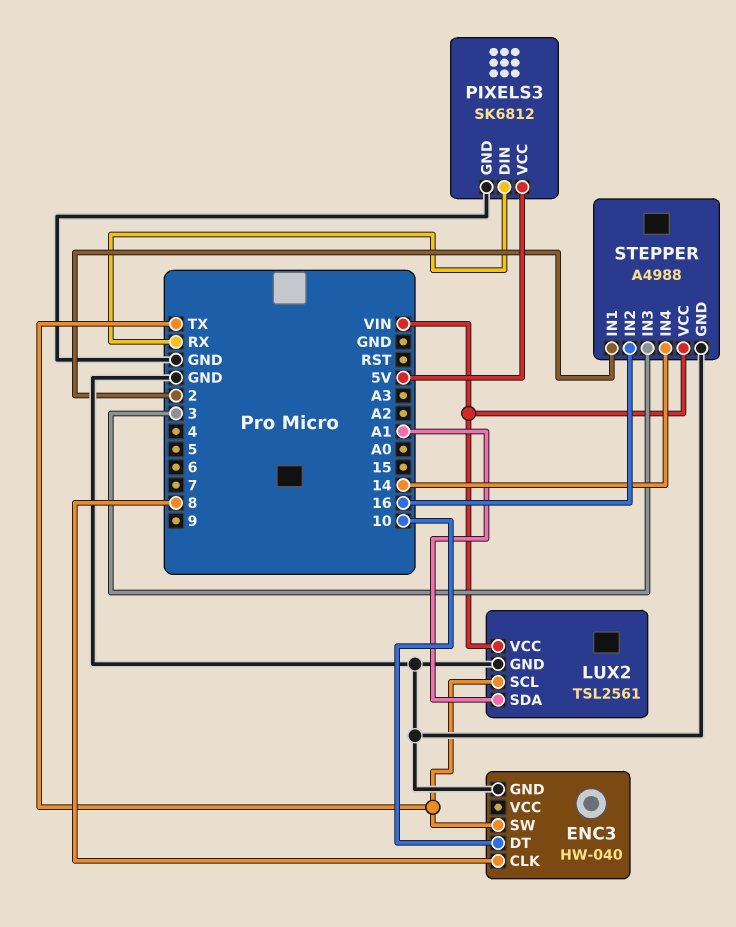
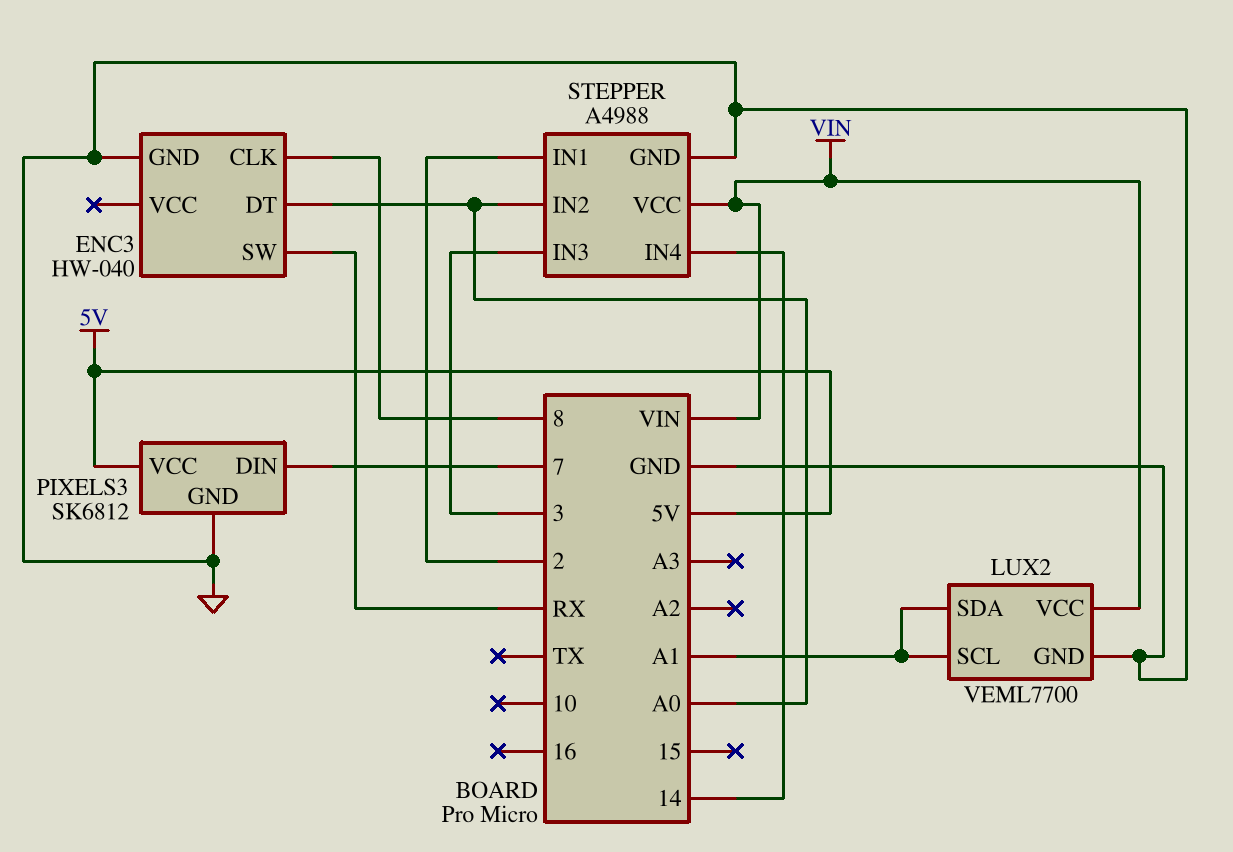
ENC3 pin DT: 10 -> A0
ENC3 pin SW: TX -> RX
LUX2: TSL2561 -> VEML7700
LUX2 pin SCL: TX -> A1
PIXELS3 pin DIN: RX -> 7
STEPPER pin IN2: 16 -> A0

